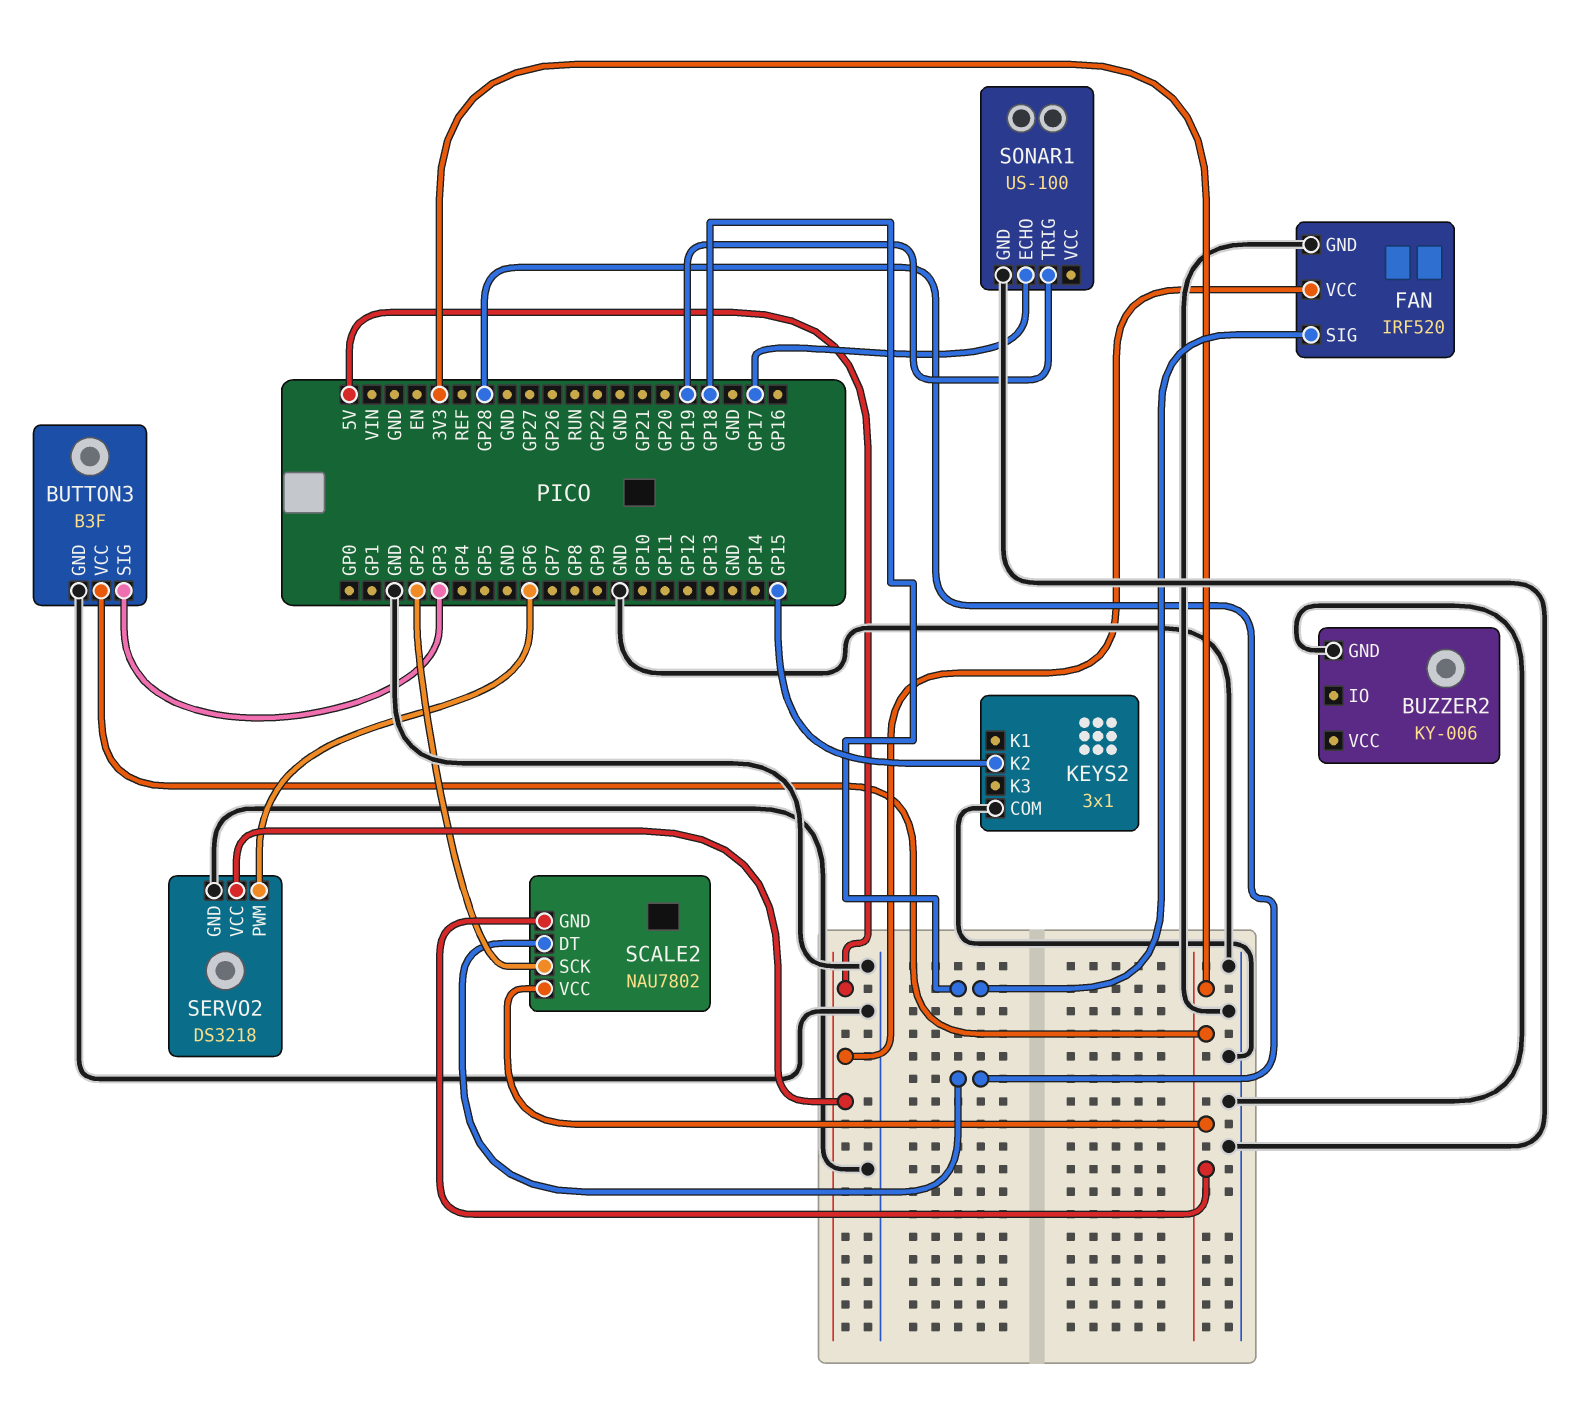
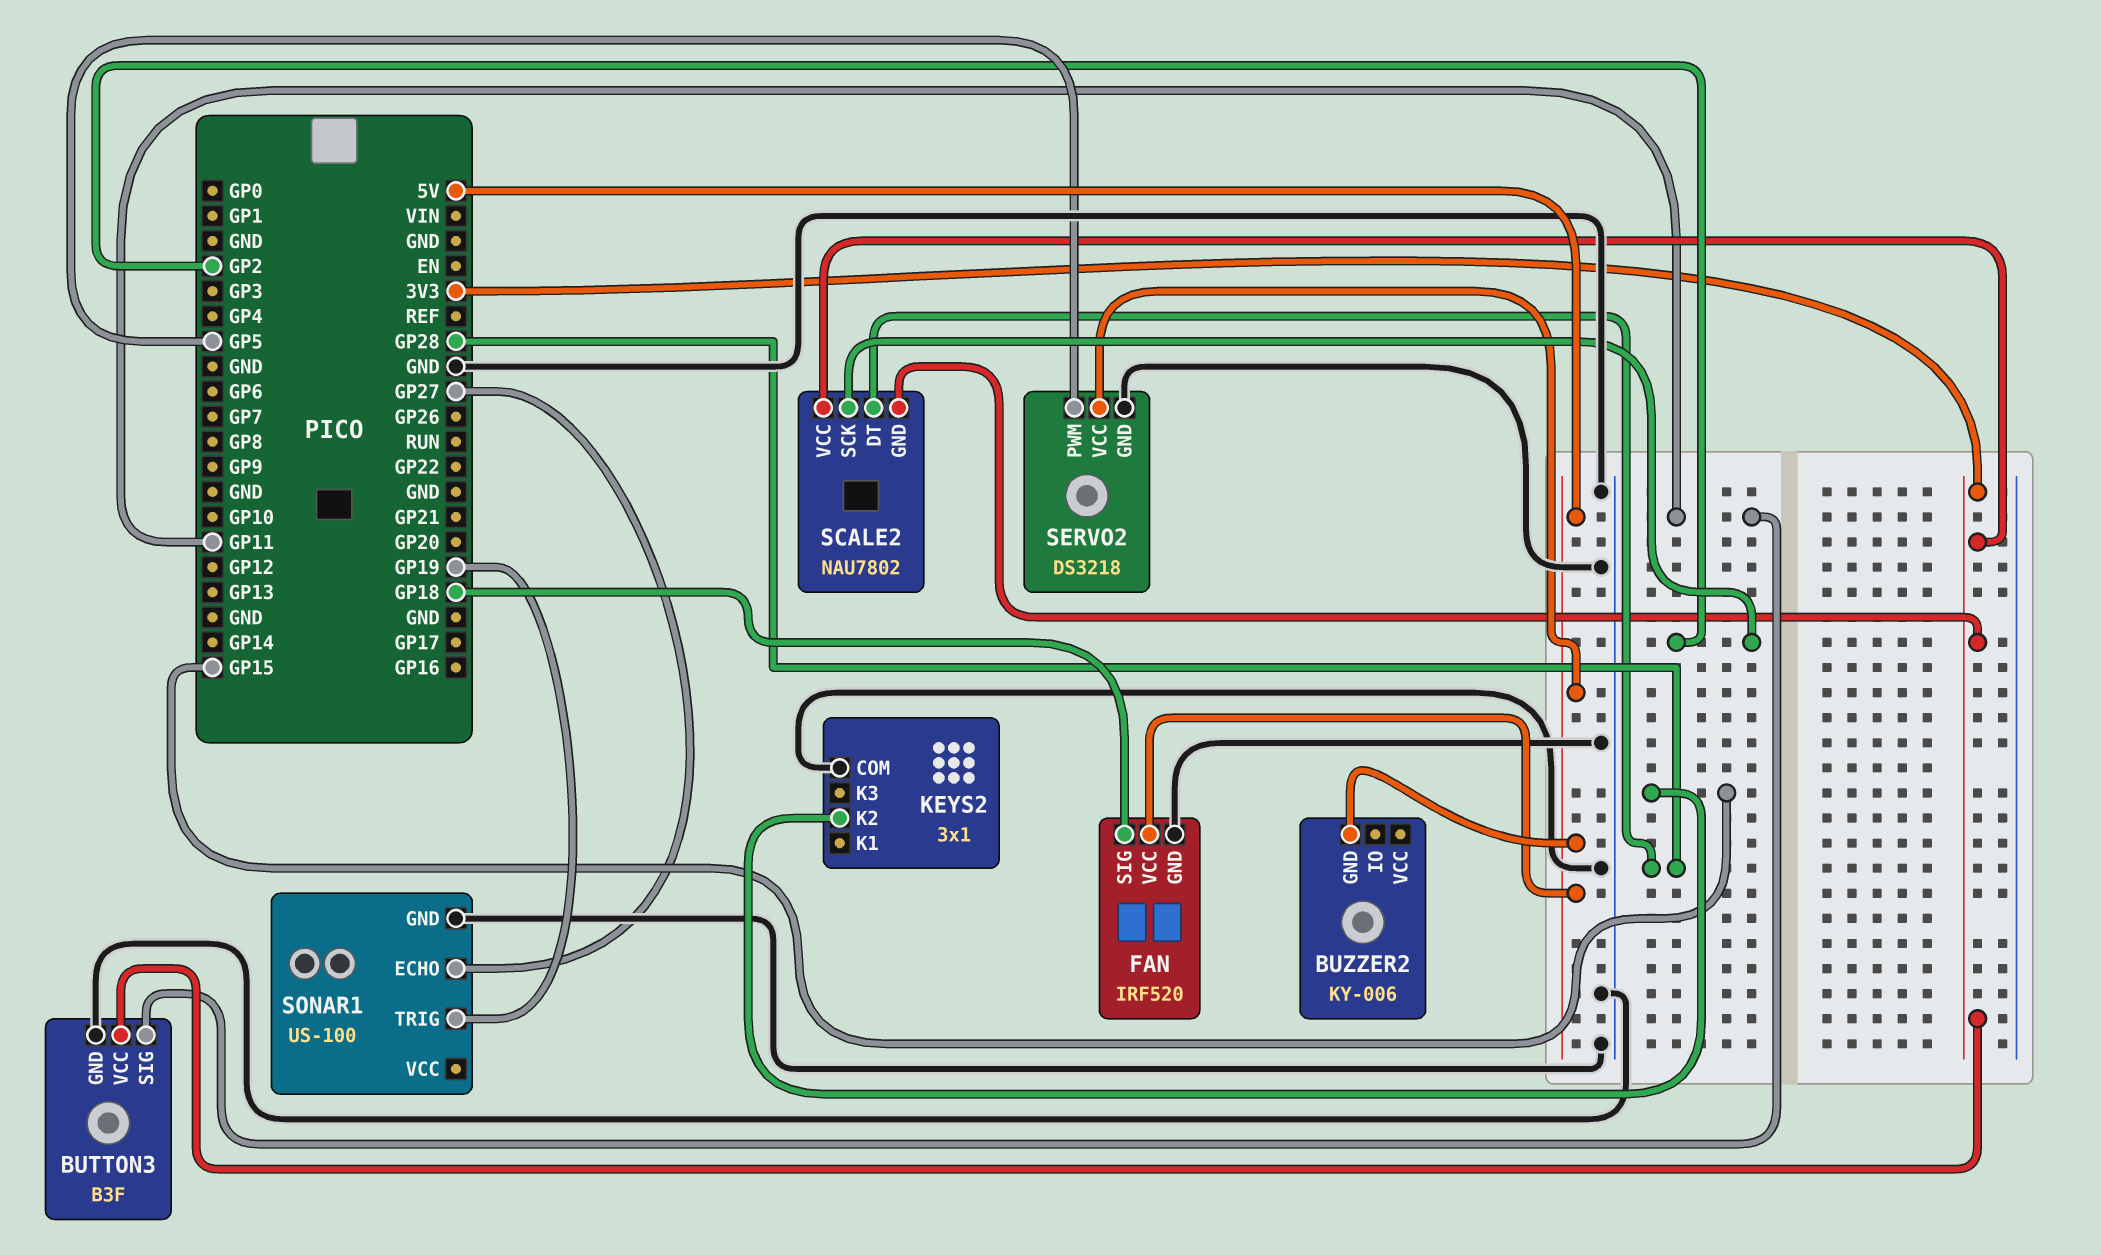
BUTTON3 pin SIG: GP3 -> GP11
BUZZER2 pin GND: GND -> 5V
SERVO2 pin PWM: GP6 -> GP5
SONAR1 pin ECHO: GP17 -> GP27

